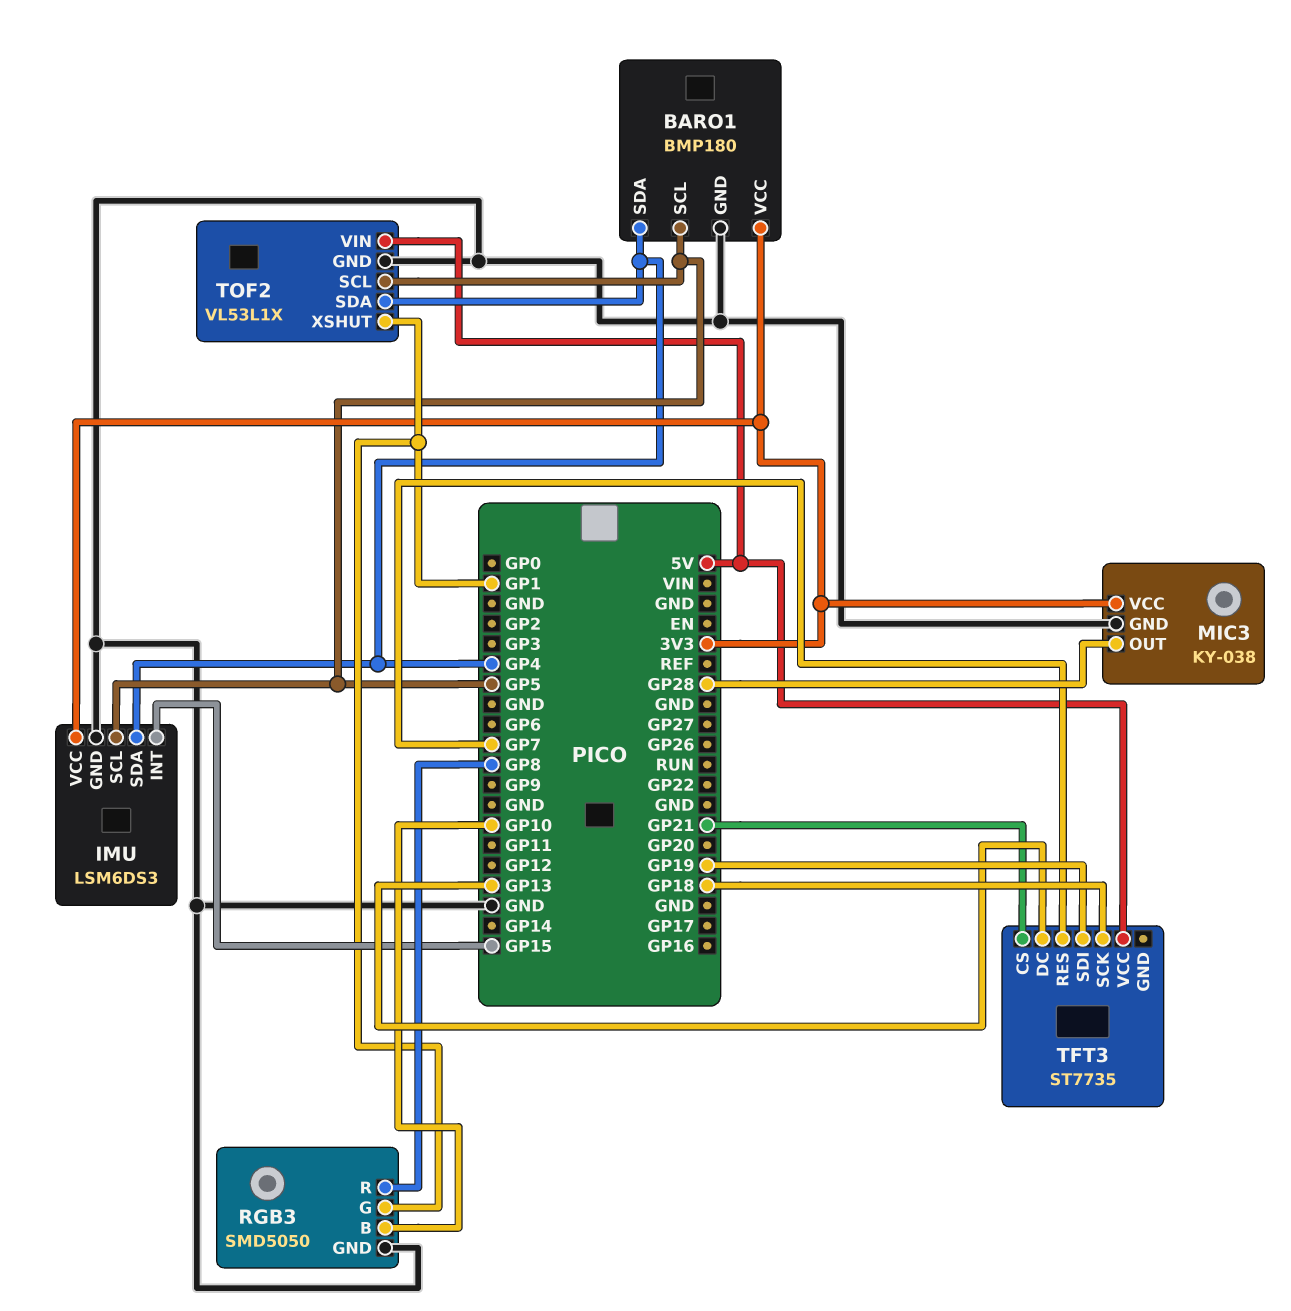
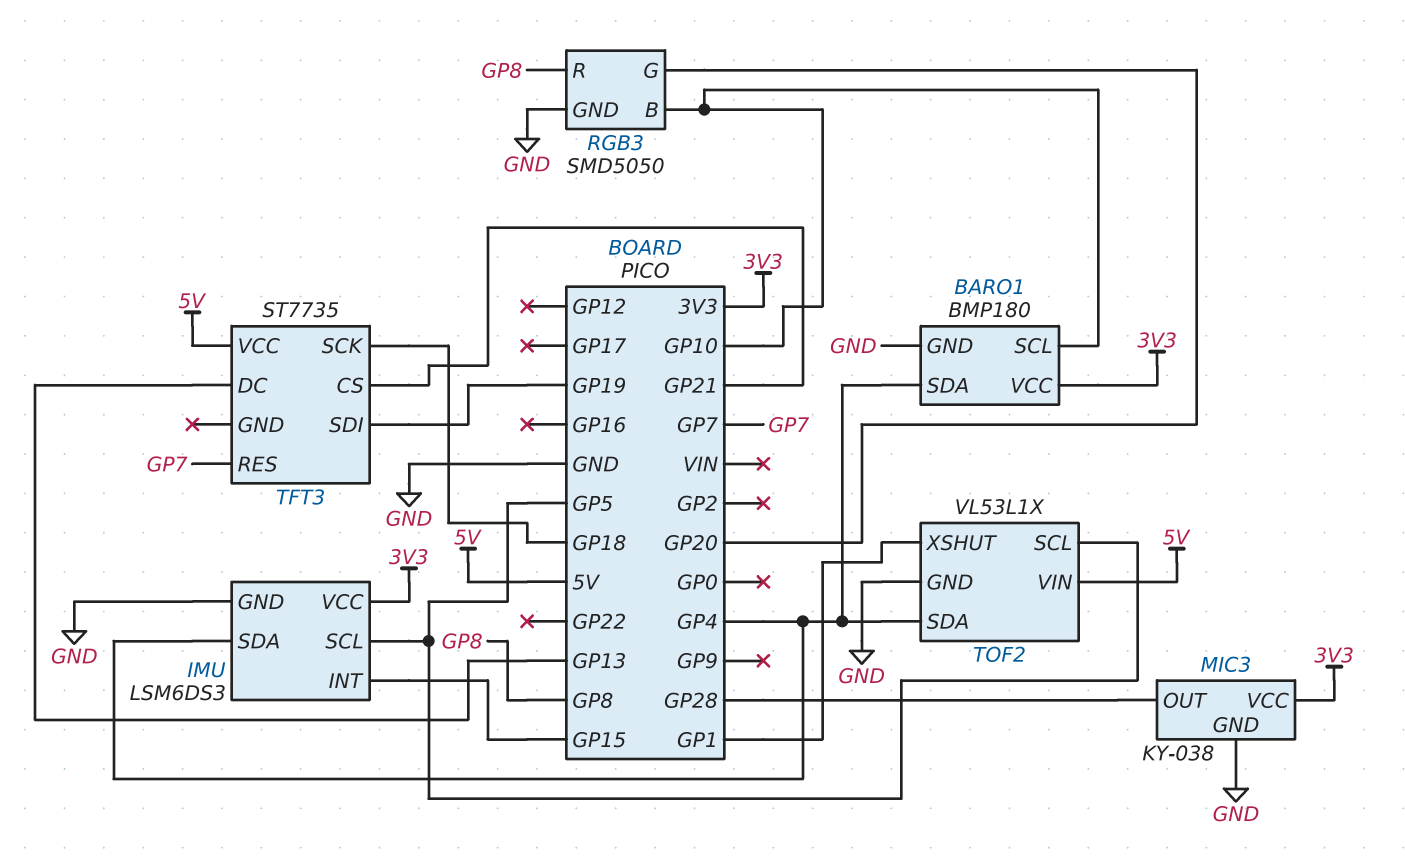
BARO1 pin SCL: GP5 -> GP10
RGB3 pin G: GP1 -> GP20

